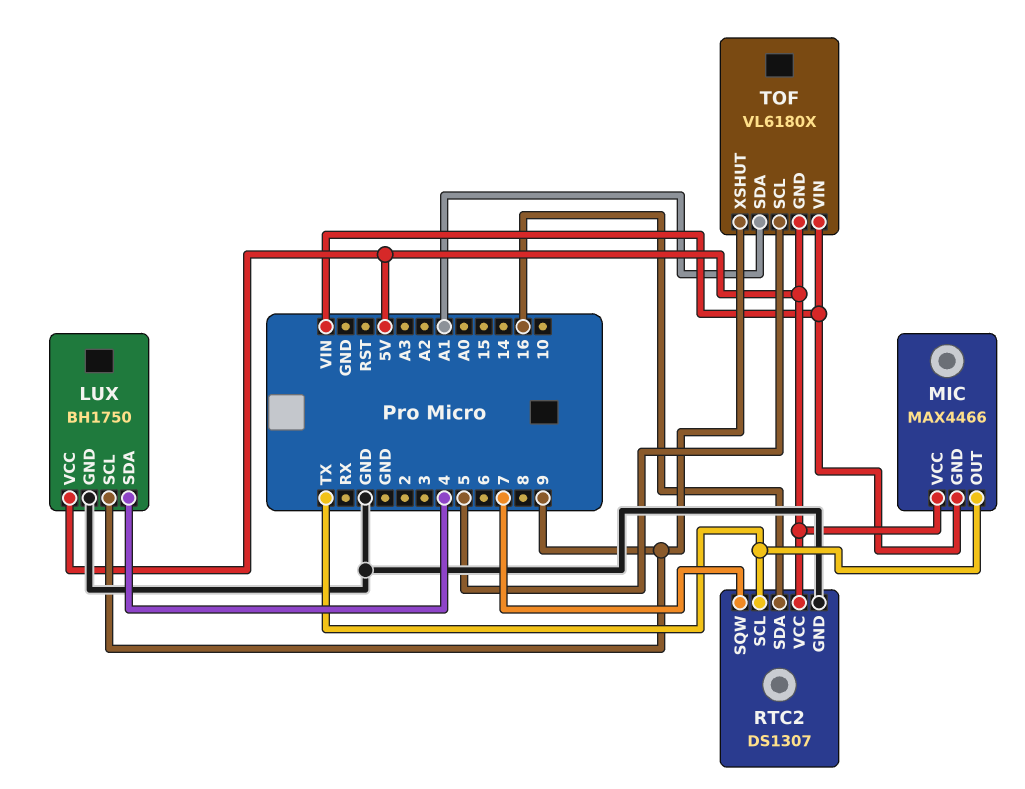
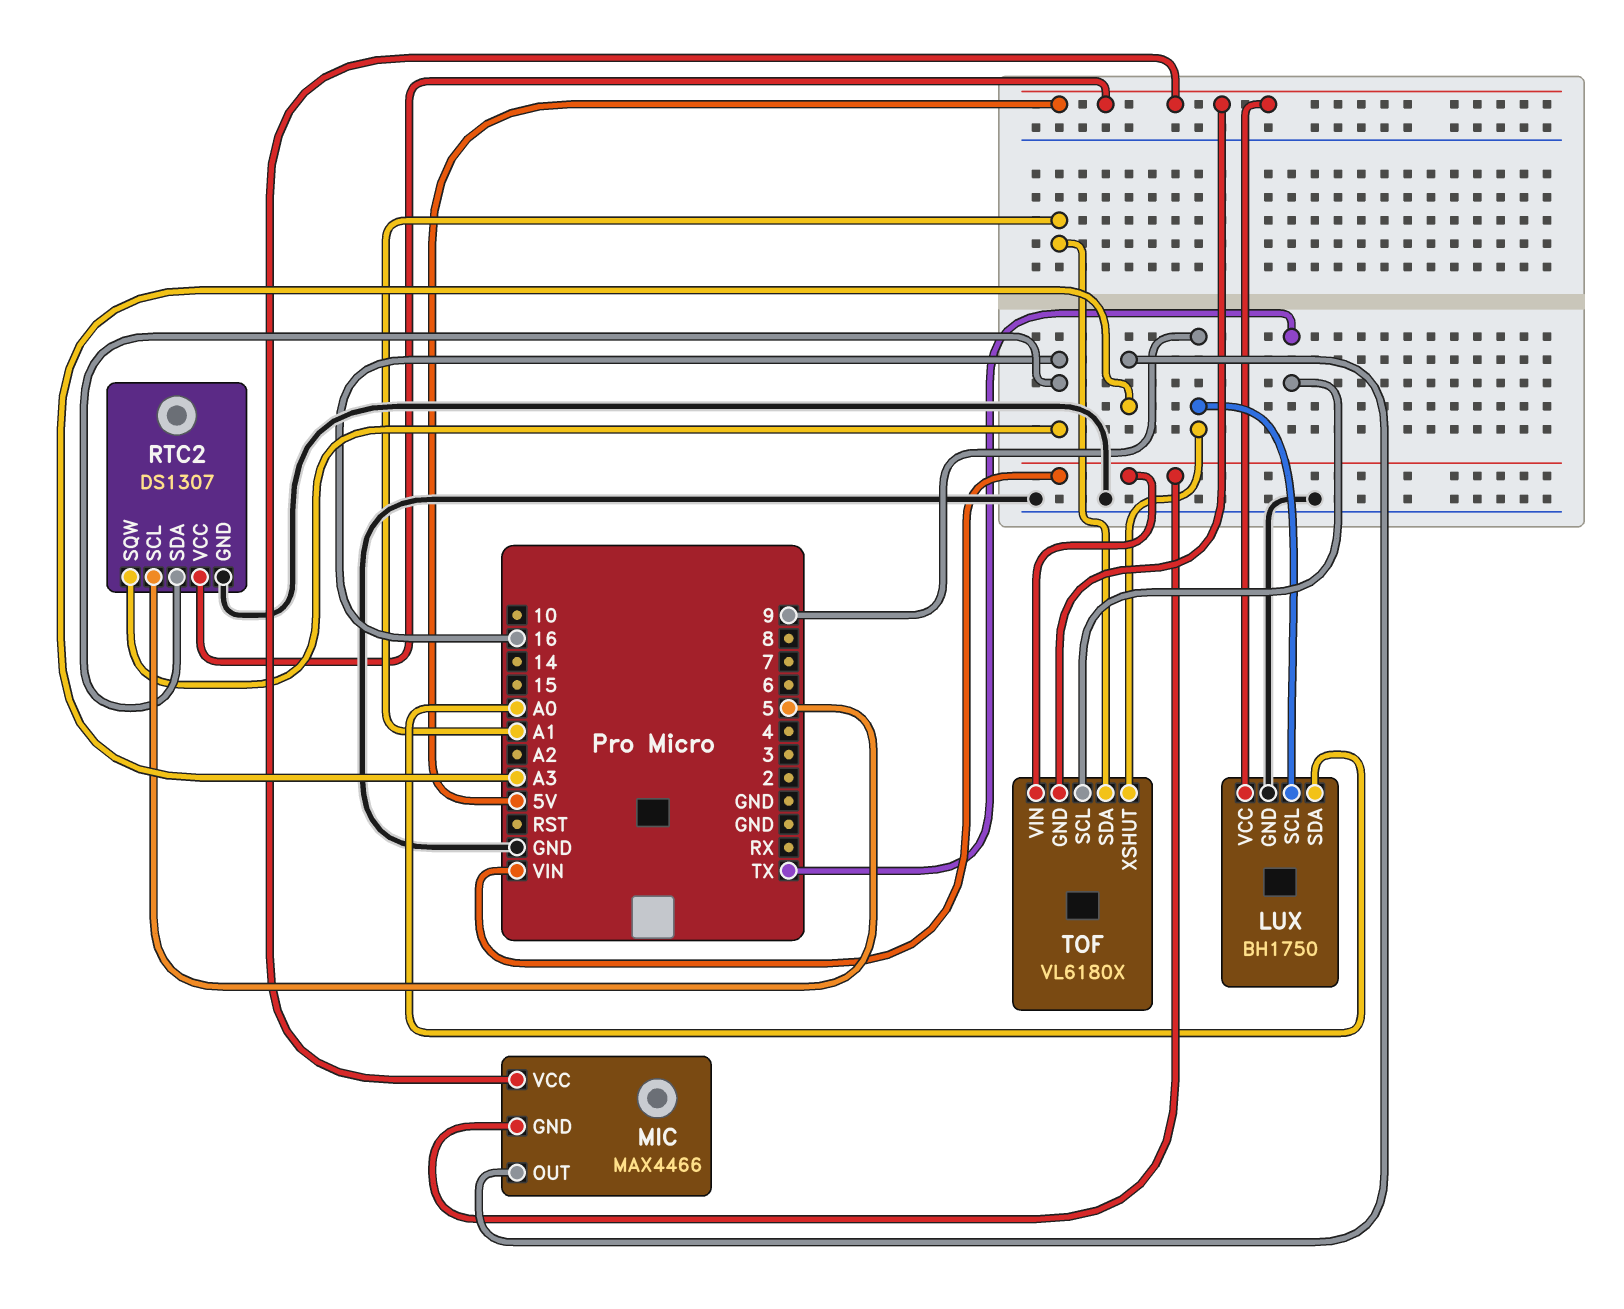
LUX pin SDA: 4 -> A0
MIC pin OUT: TX -> A3
RTC2 pin SCL: TX -> 5
RTC2 pin SQW: 7 -> 16
TOF pin SCL: 5 -> TX

